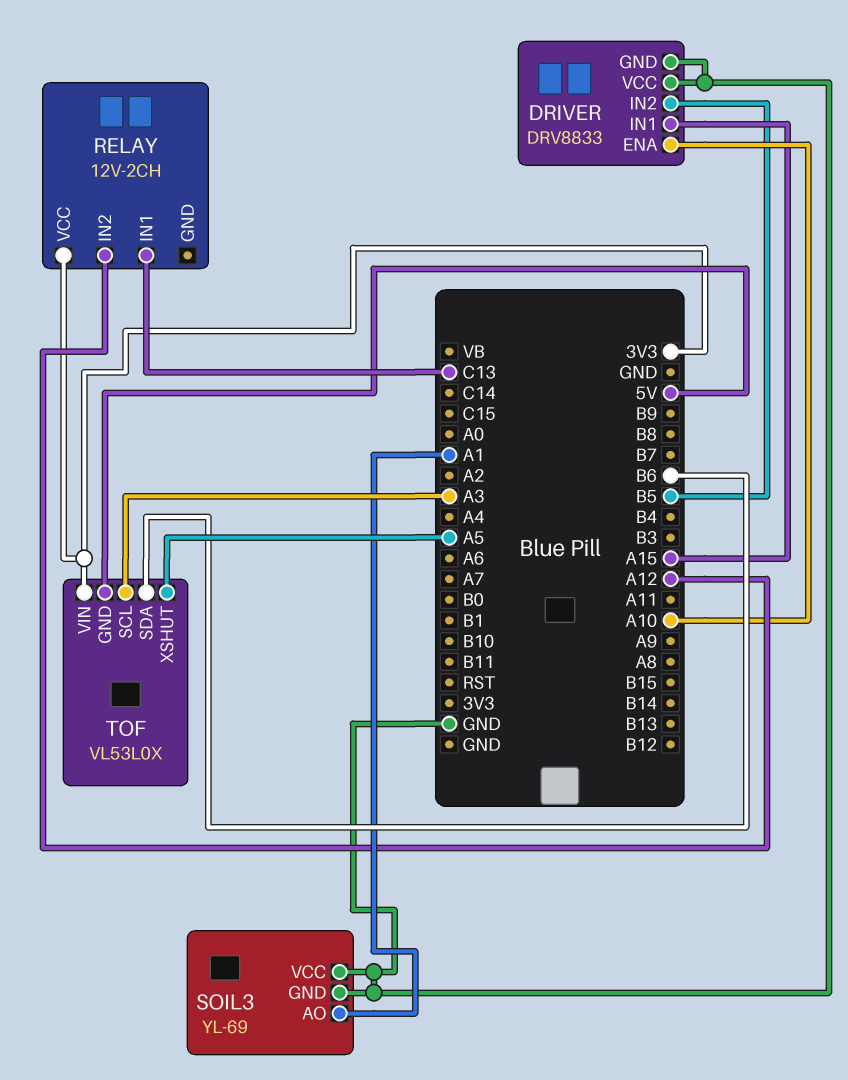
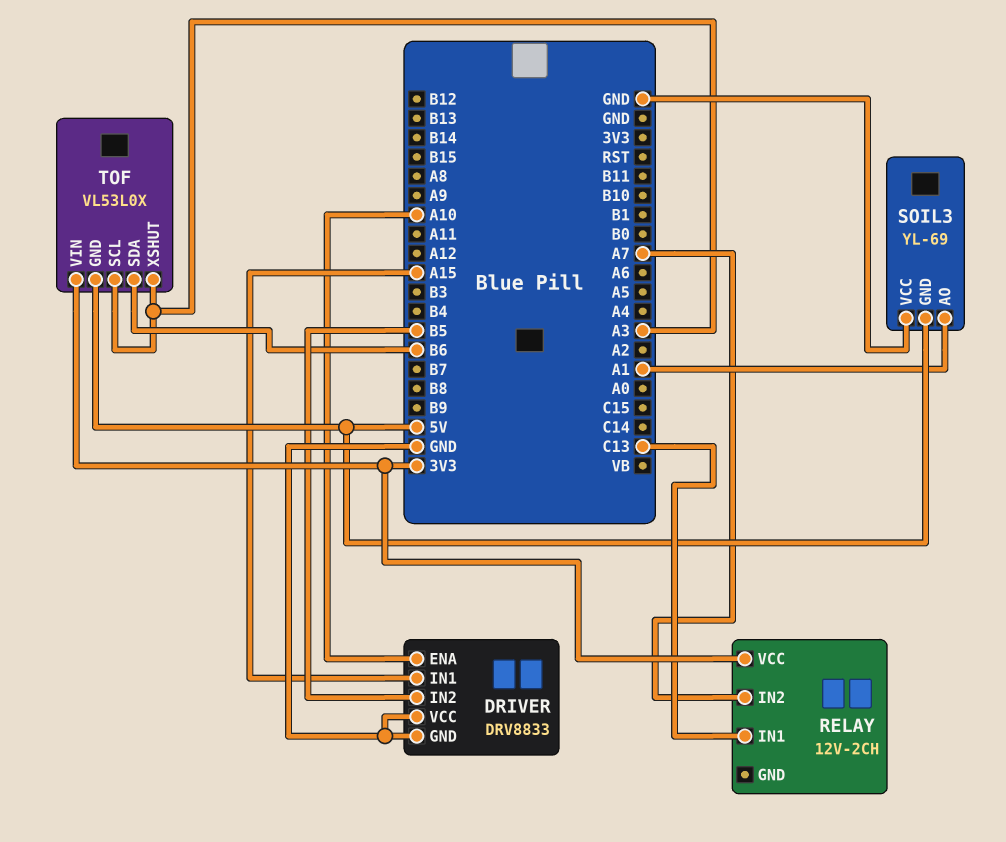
RELAY pin IN2: A12 -> A7
SOIL3 pin GND: GND -> 5V
TOF pin XSHUT: A5 -> A3

